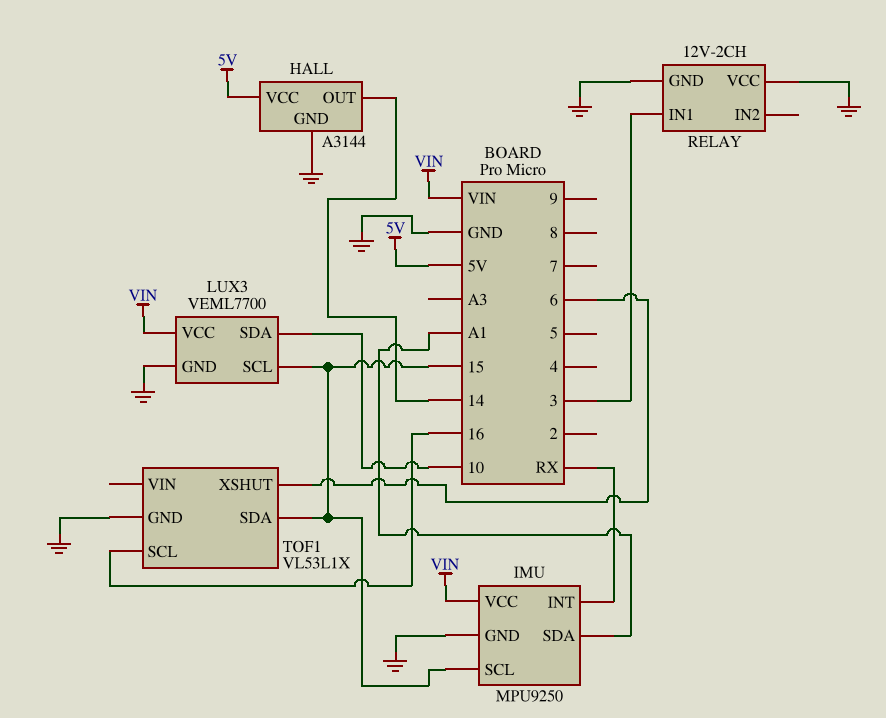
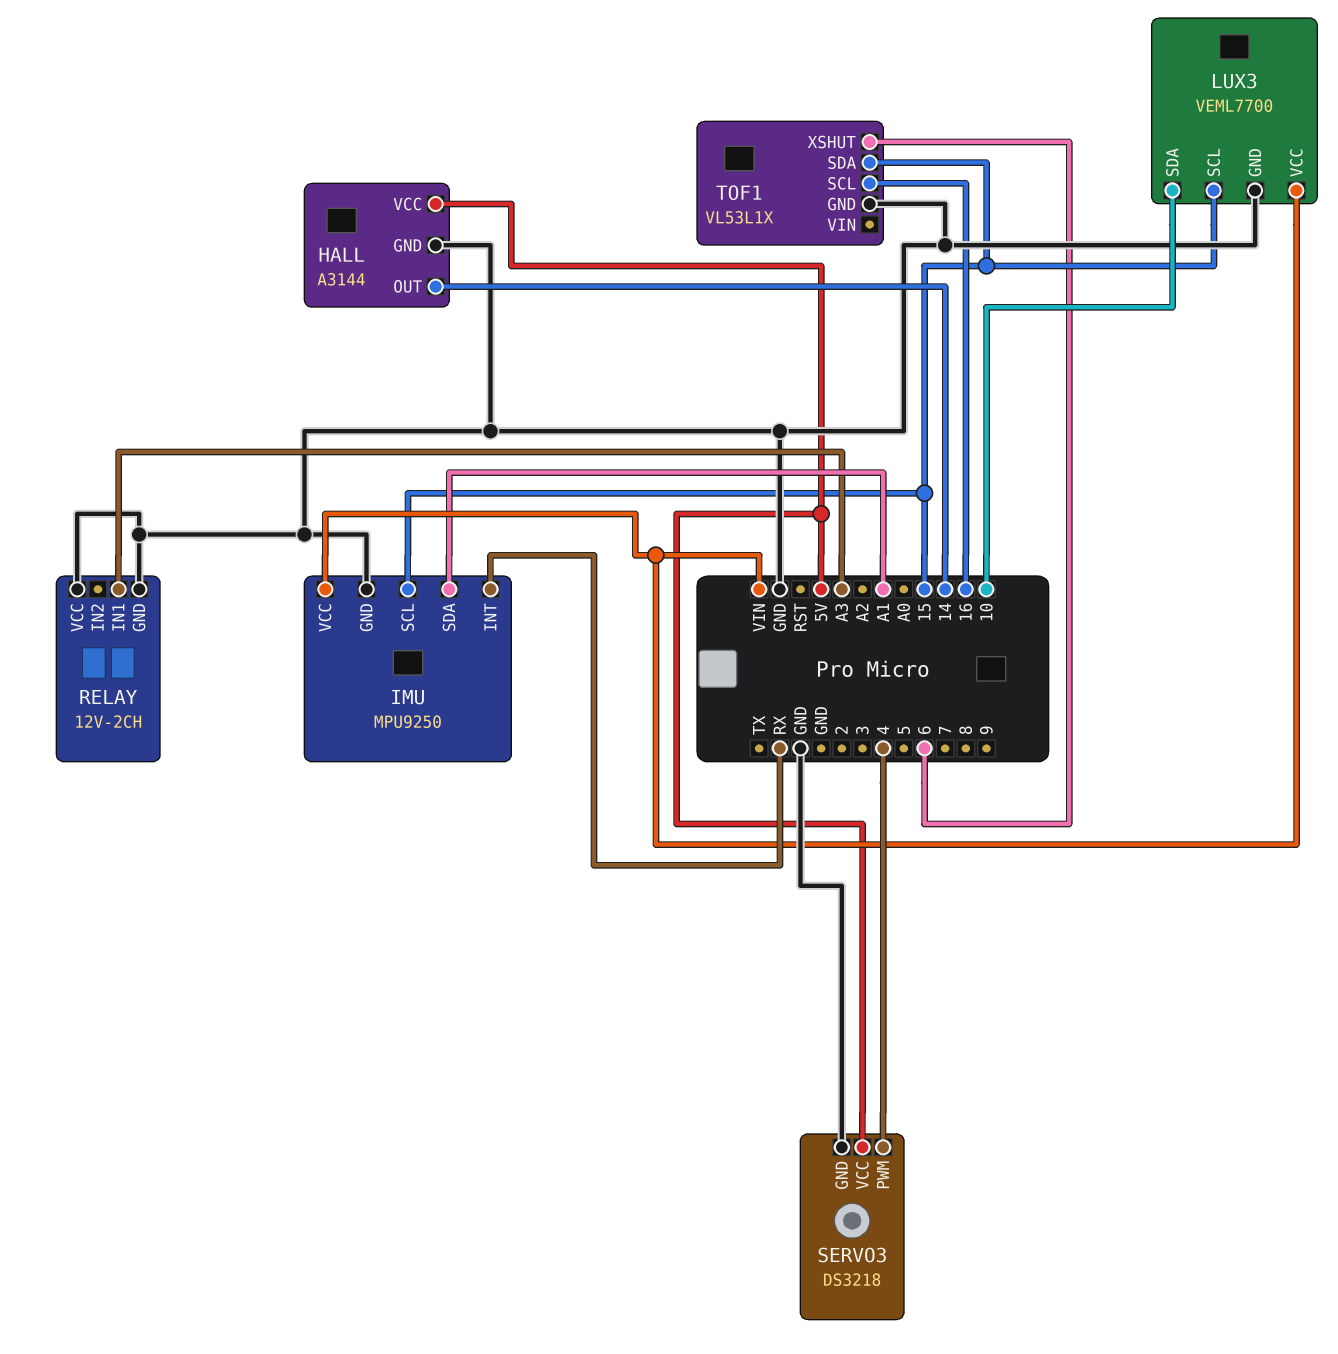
RELAY pin IN1: 3 -> A3
SERVO3: none -> DS3218
SERVO3 pin GND: none -> GND
SERVO3 pin PWM: none -> 4
SERVO3 pin VCC: none -> 5V

